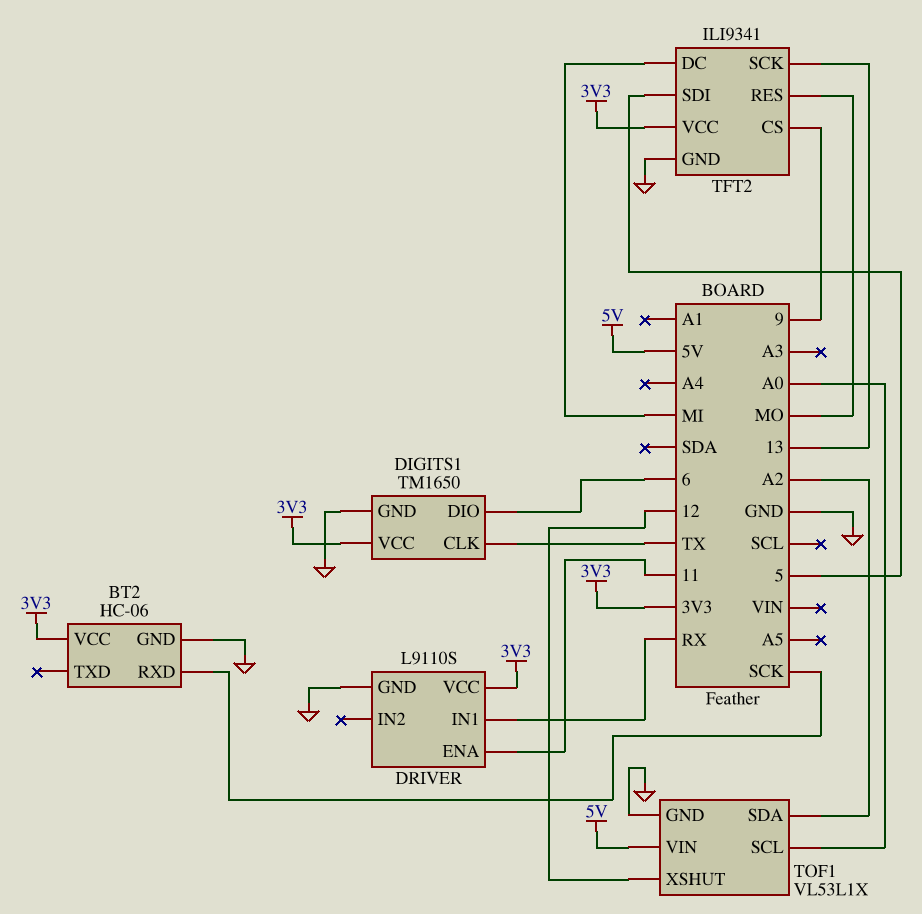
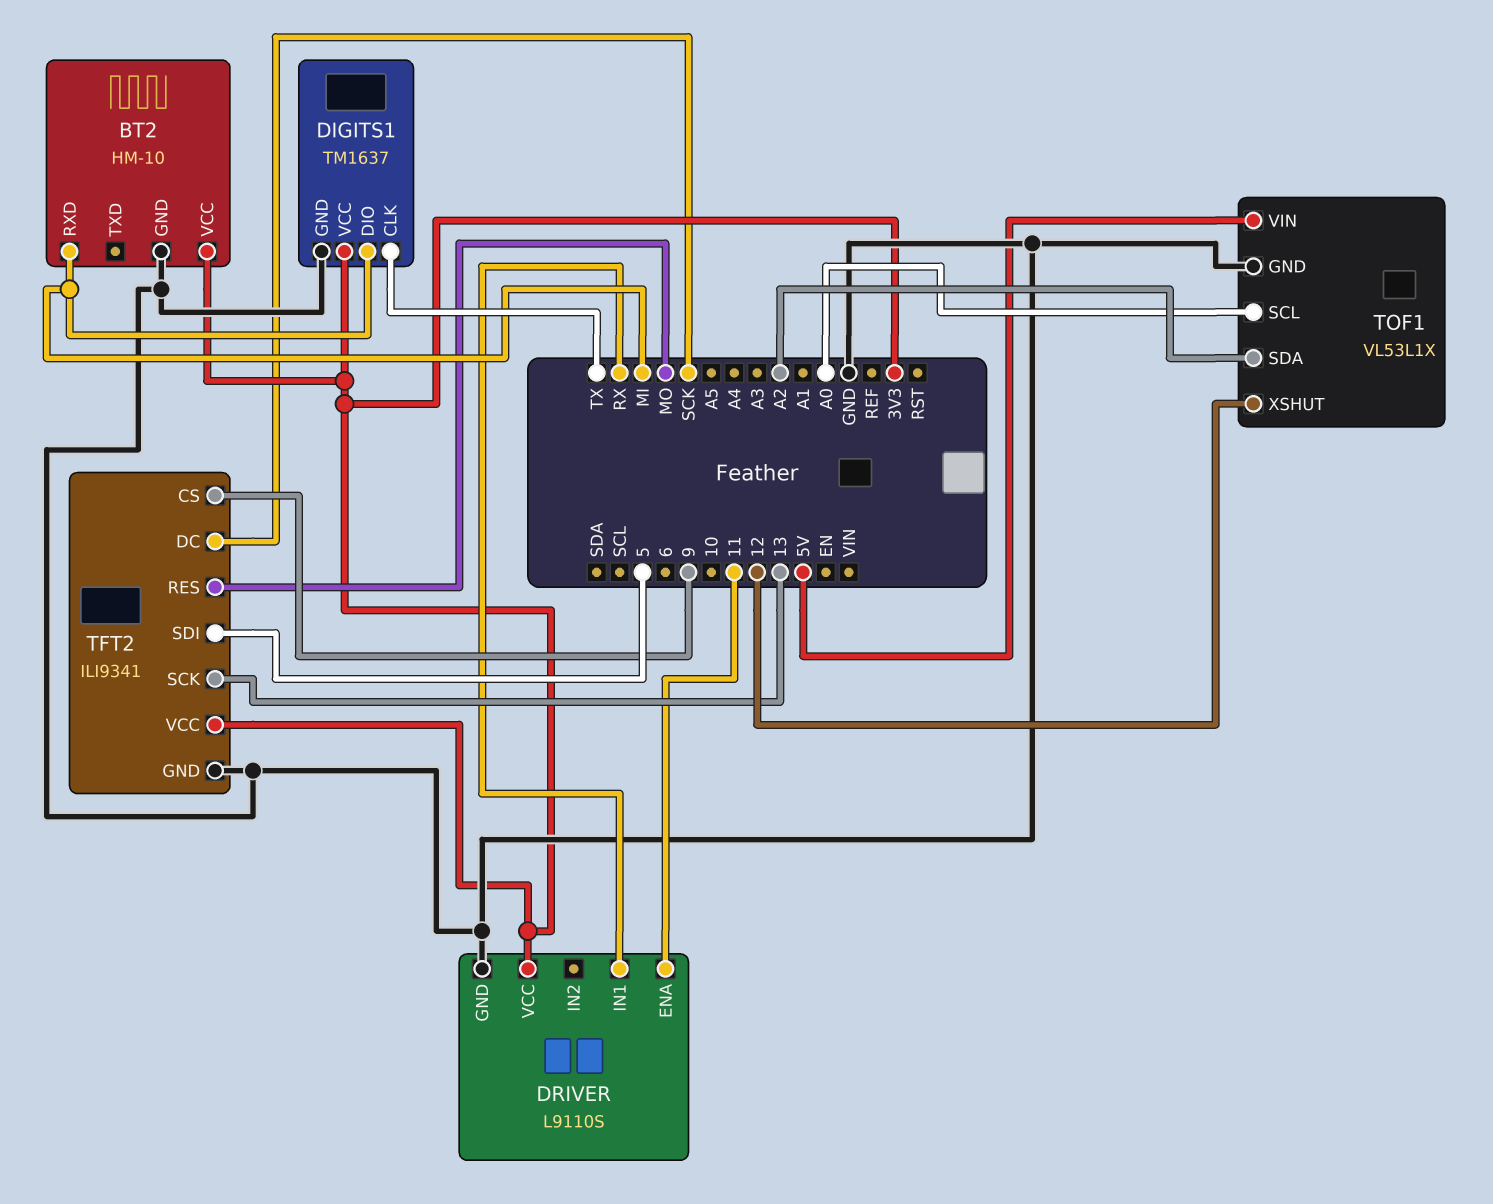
BT2: HC-06 -> HM-10
BT2 pin RXD: SCK -> MI
DIGITS1: TM1650 -> TM1637
DIGITS1 pin DIO: 6 -> MI
TFT2 pin DC: MI -> SCK

